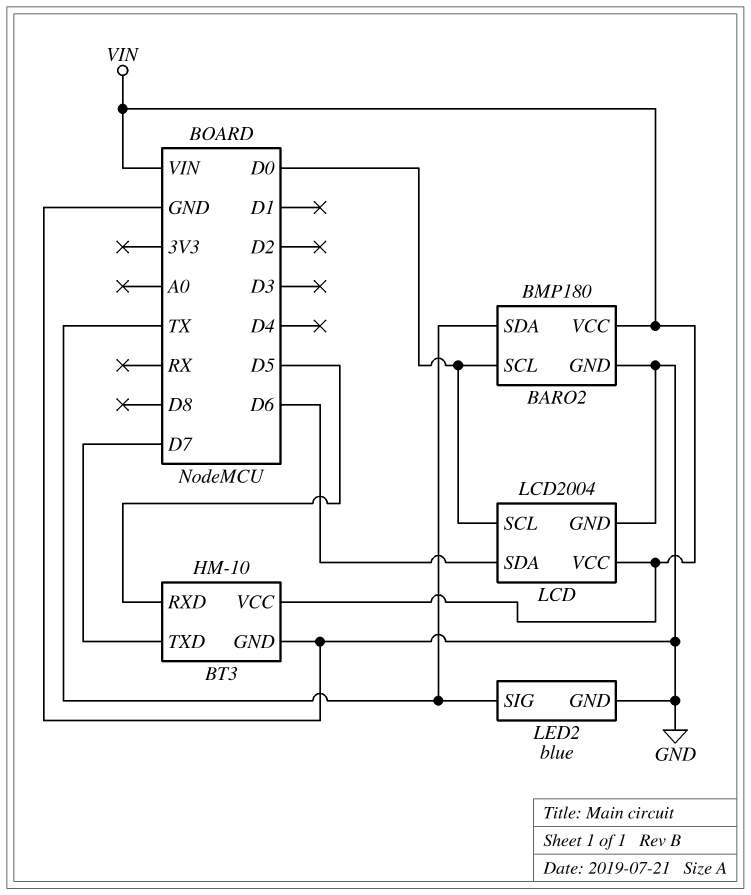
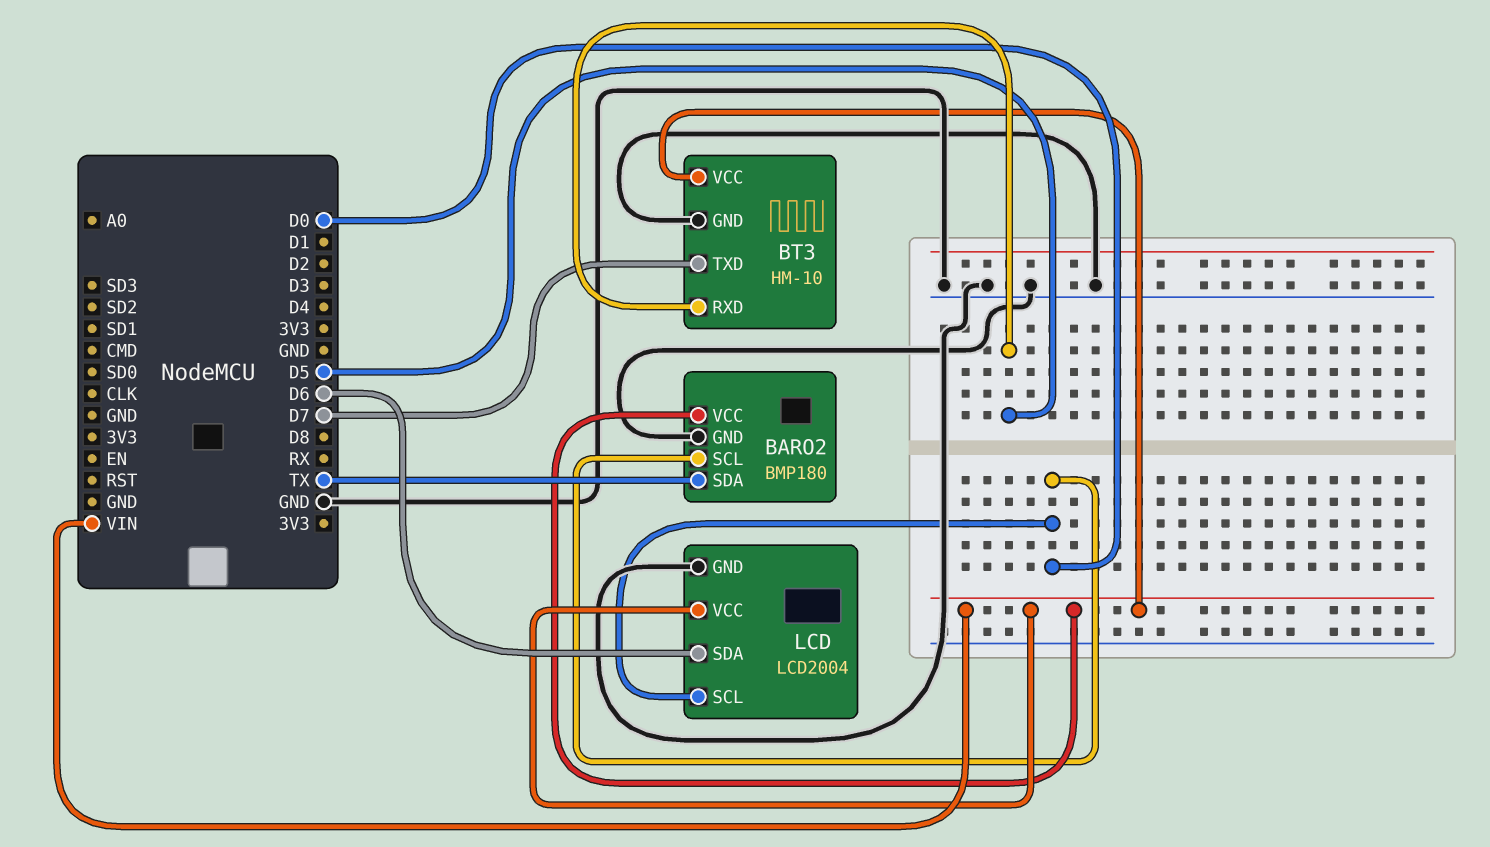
LED2: blue -> none
LED2 pin GND: GND -> none
LED2 pin SIG: TX -> none

